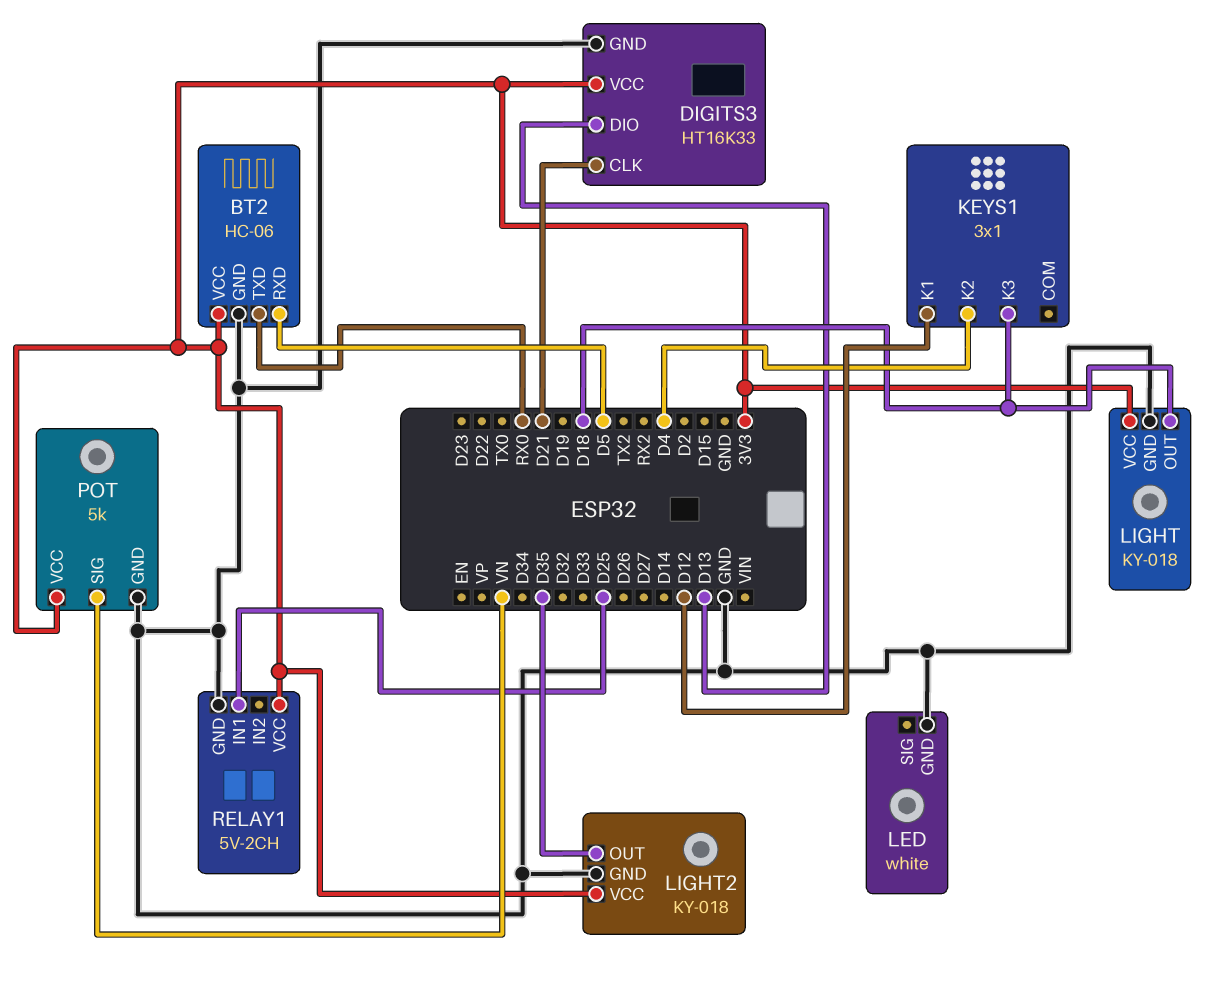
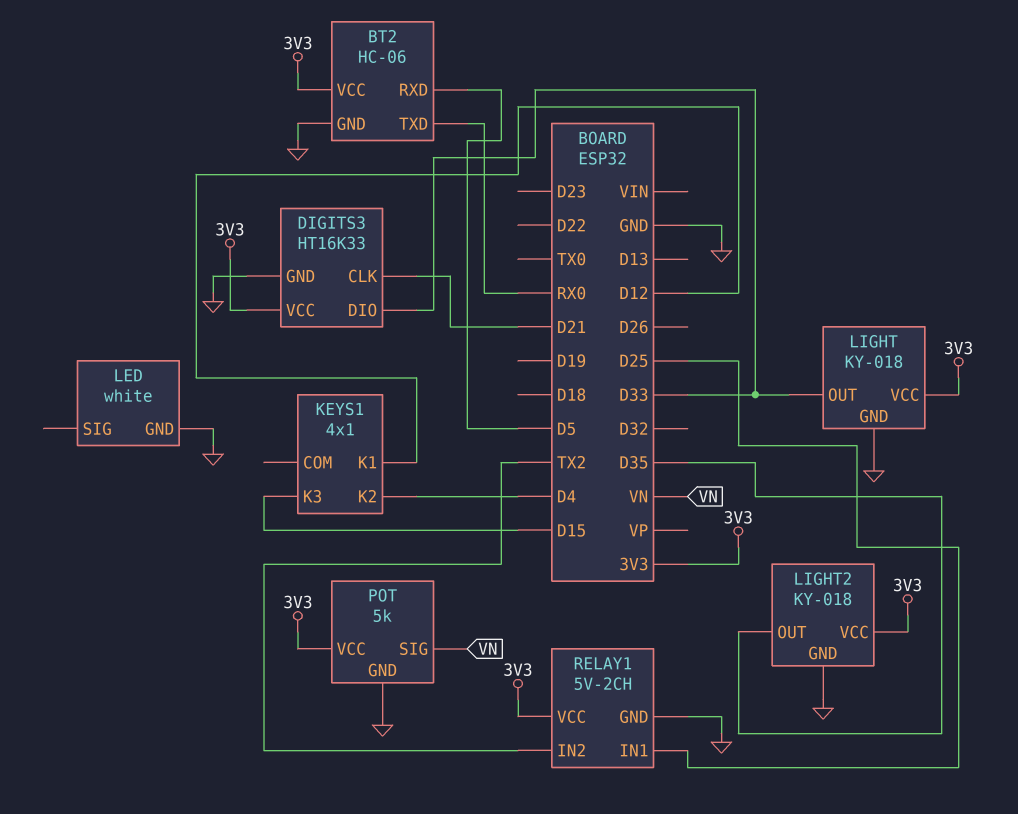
DIGITS3 pin DIO: D13 -> D33
KEYS1: 3x1 -> 4x1
KEYS1 pin K3: D18 -> D15
LIGHT pin OUT: D18 -> D33
RELAY1 pin IN2: none -> TX2

